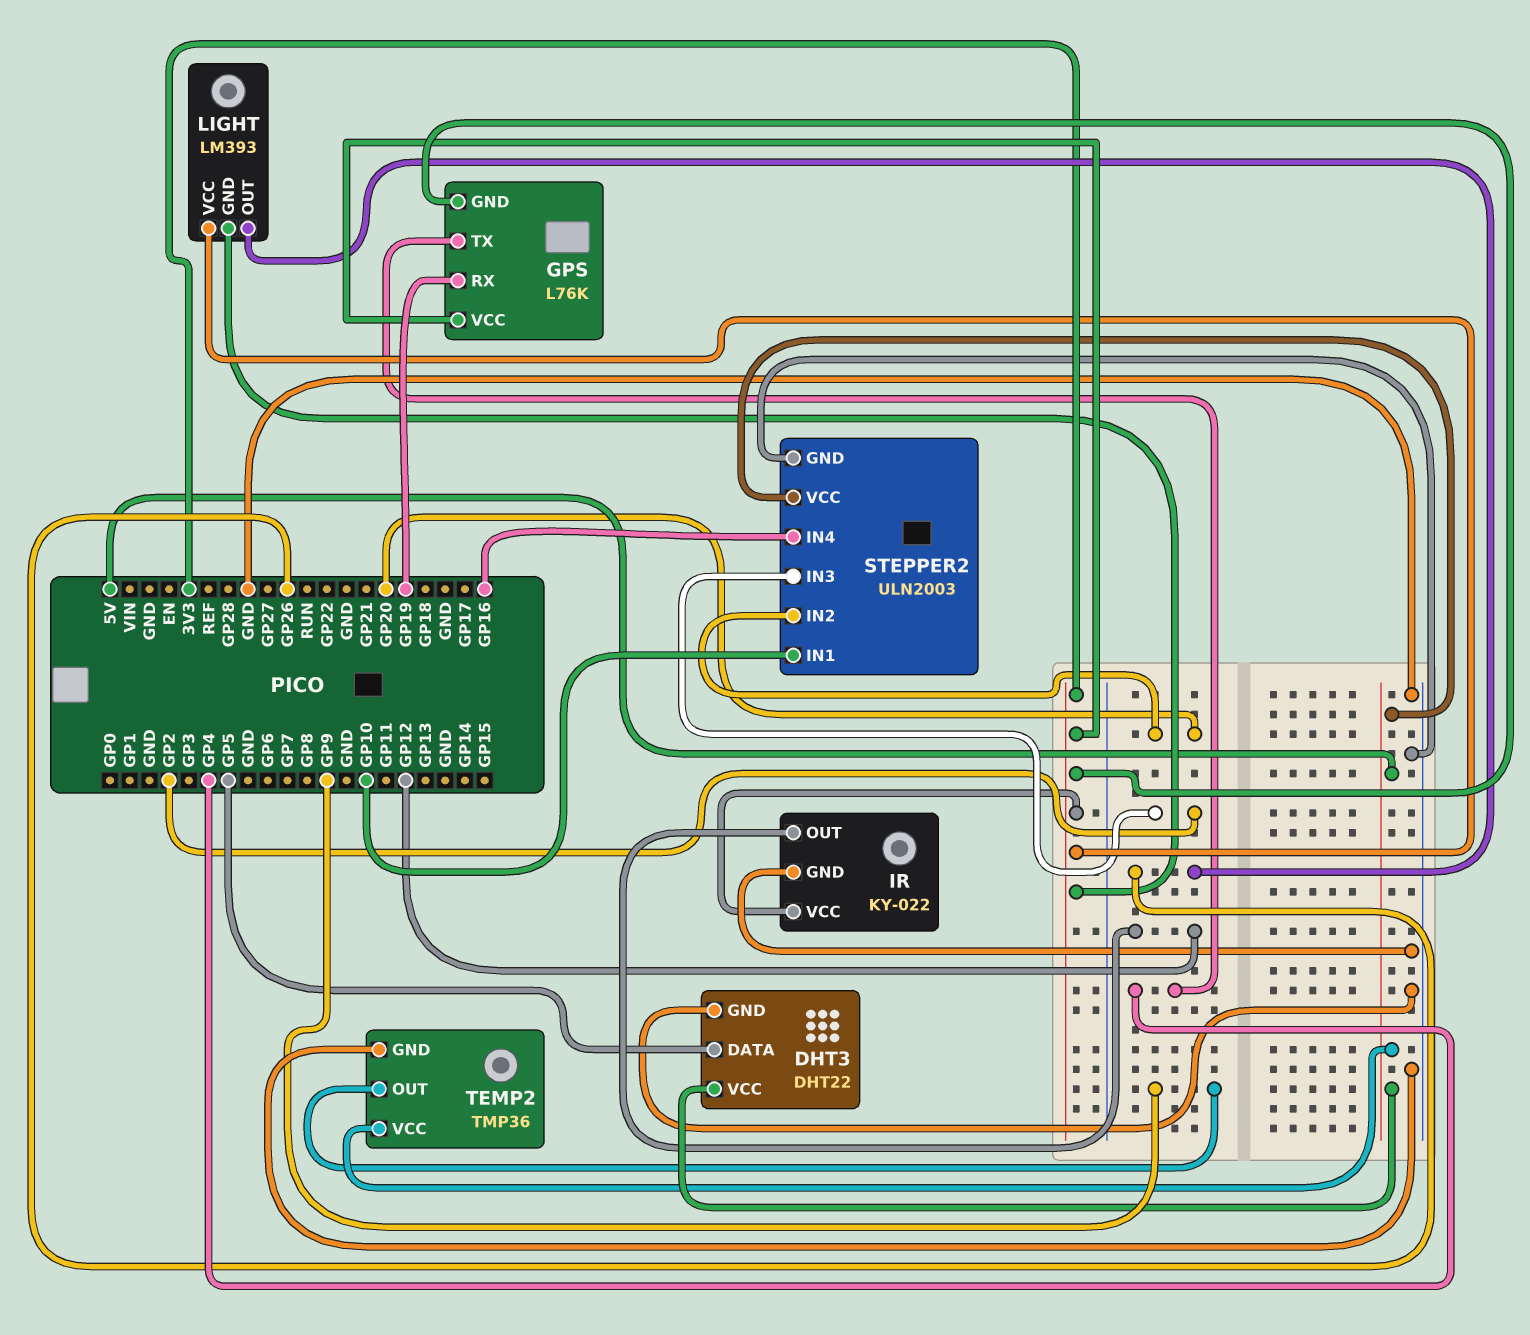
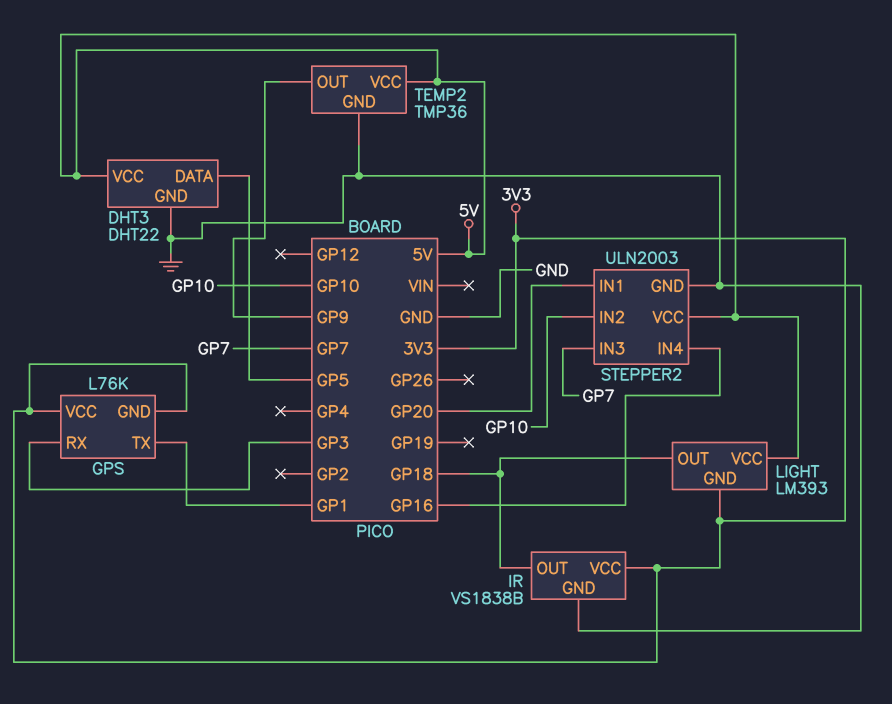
GPS pin RX: GP19 -> GP3
GPS pin TX: GP4 -> GP1
IR: KY-022 -> VS1838B
IR pin OUT: GP12 -> GP18
LIGHT pin OUT: GP26 -> GP18
LIGHT pin VCC: 3V3 -> 5V
STEPPER2 pin IN1: GP10 -> GP20
STEPPER2 pin IN2: GP20 -> GP10
STEPPER2 pin IN3: GP2 -> GP7

